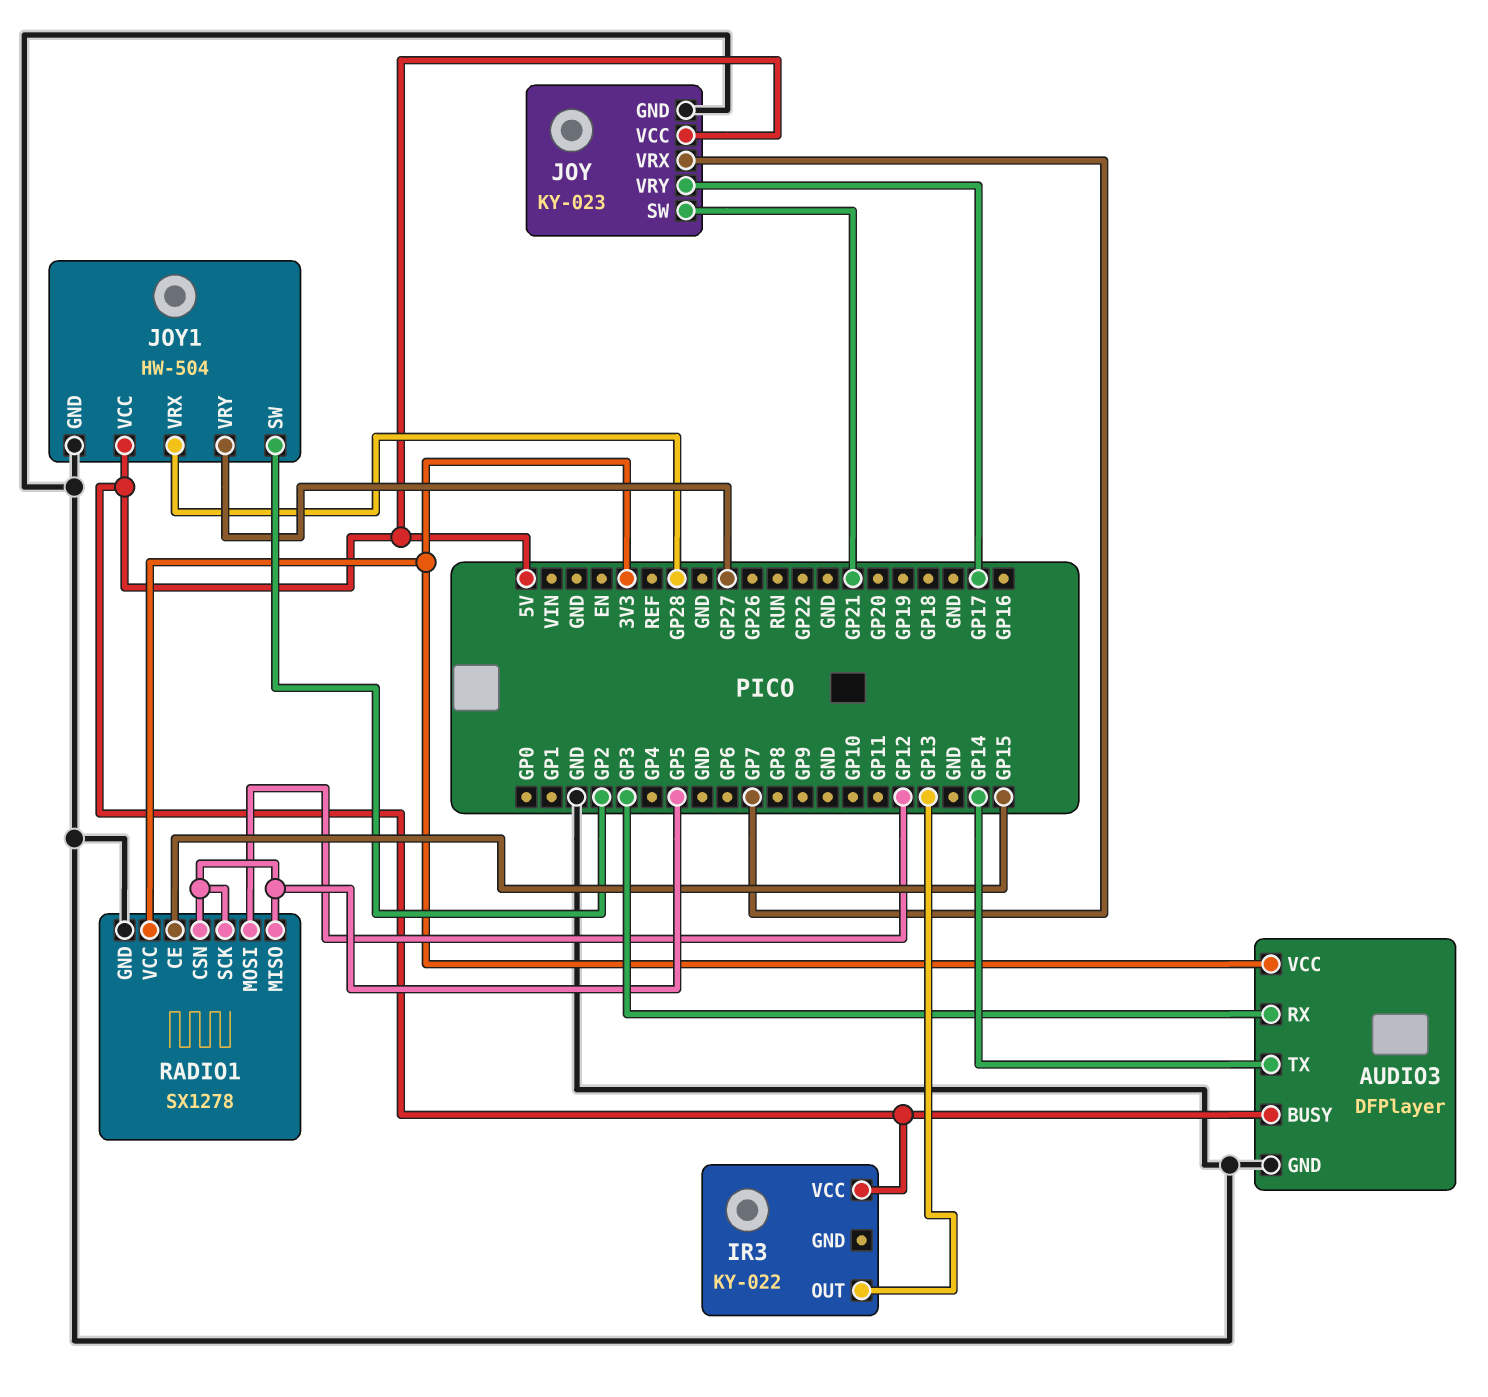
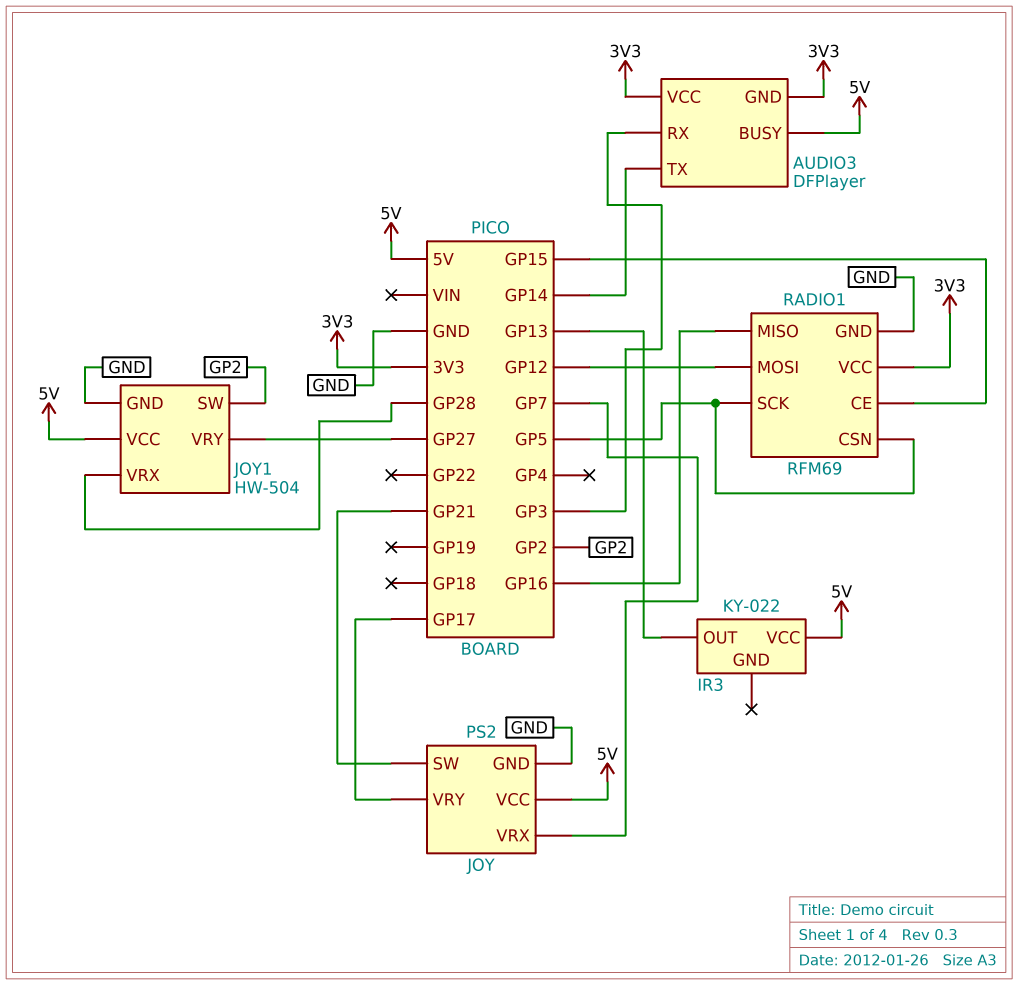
AUDIO3 pin GND: GND -> 3V3
JOY: KY-023 -> PS2
RADIO1: SX1278 -> RFM69
RADIO1 pin MISO: GP5 -> GP16

